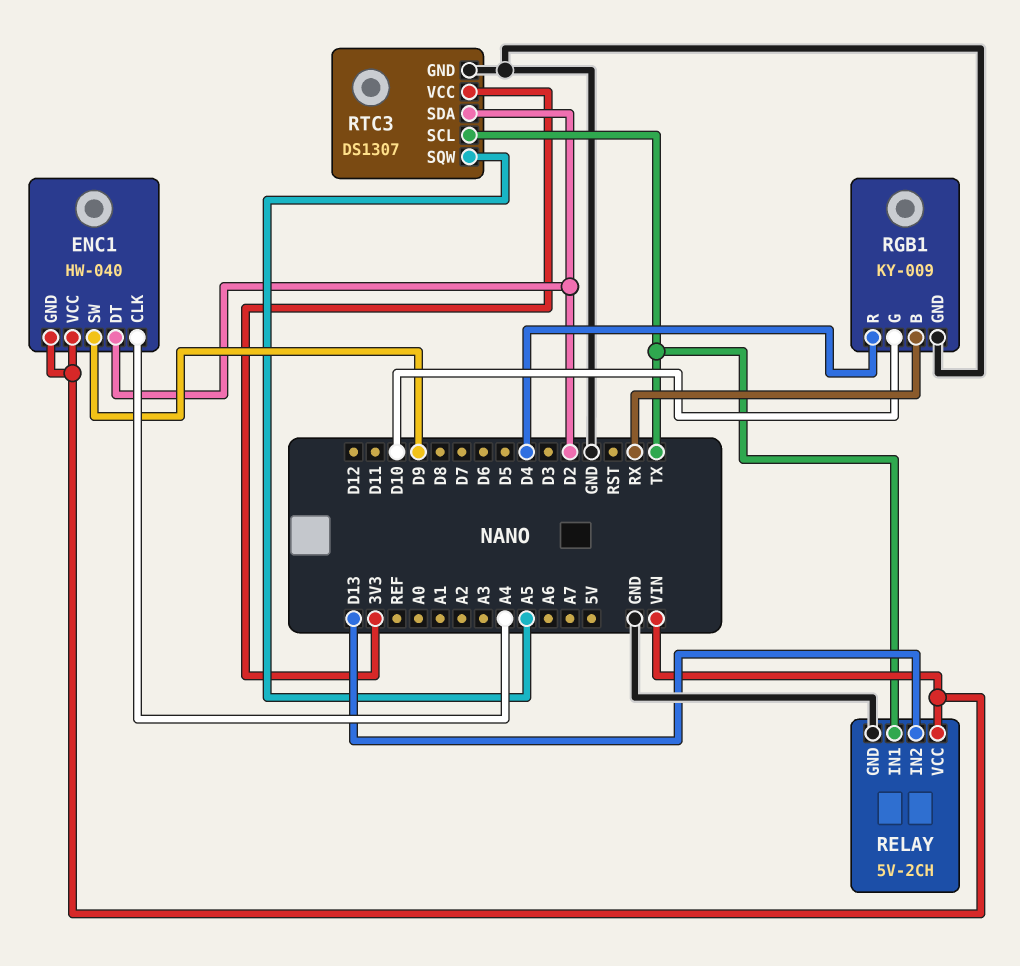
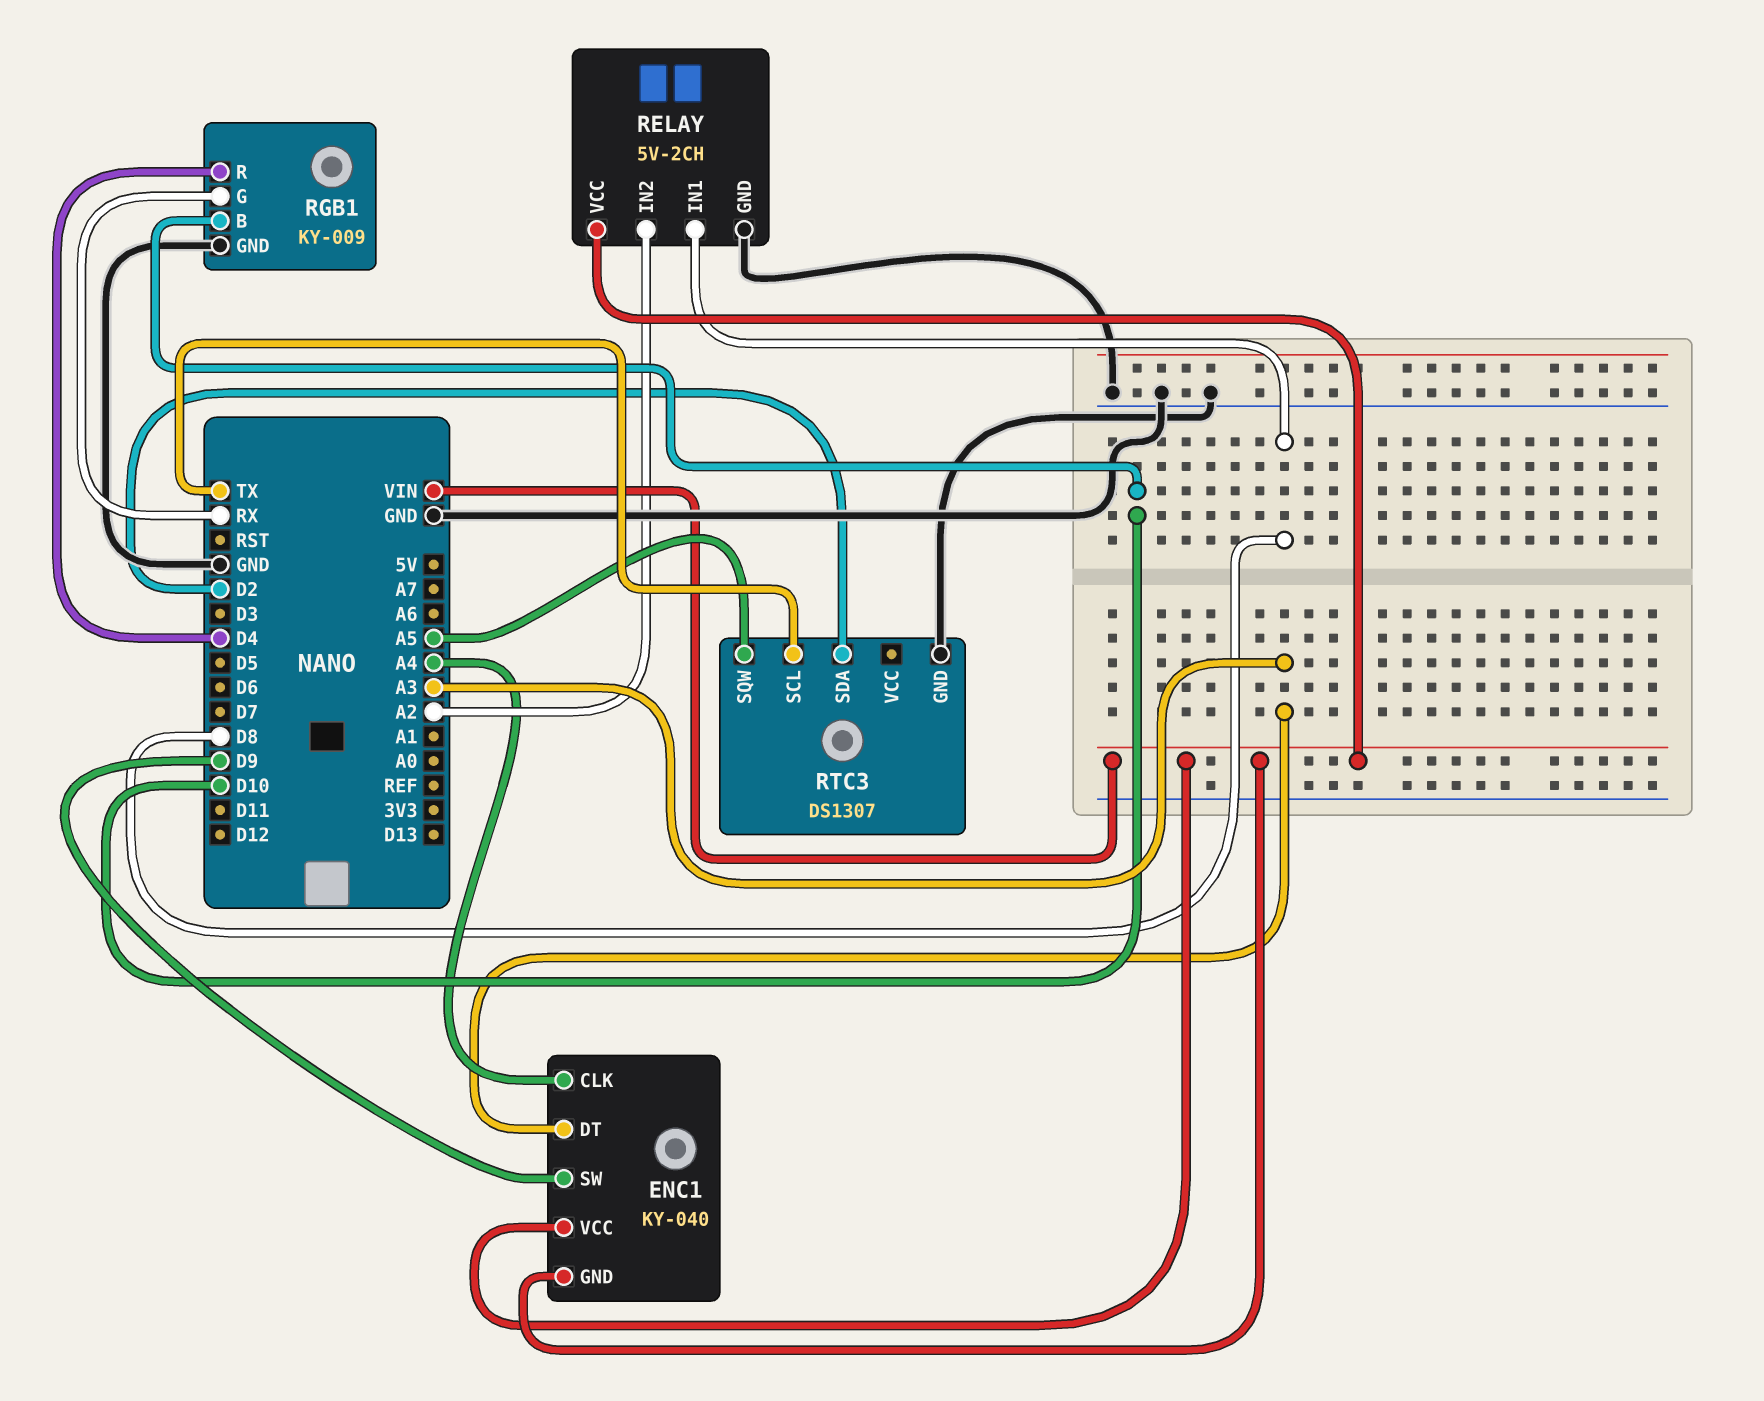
ENC1: HW-040 -> KY-040
ENC1 pin DT: D2 -> A3
RELAY pin IN1: TX -> D8
RELAY pin IN2: D13 -> A2
RGB1 pin B: RX -> D10
RGB1 pin G: D10 -> RX
RTC3 pin VCC: 3V3 -> none

